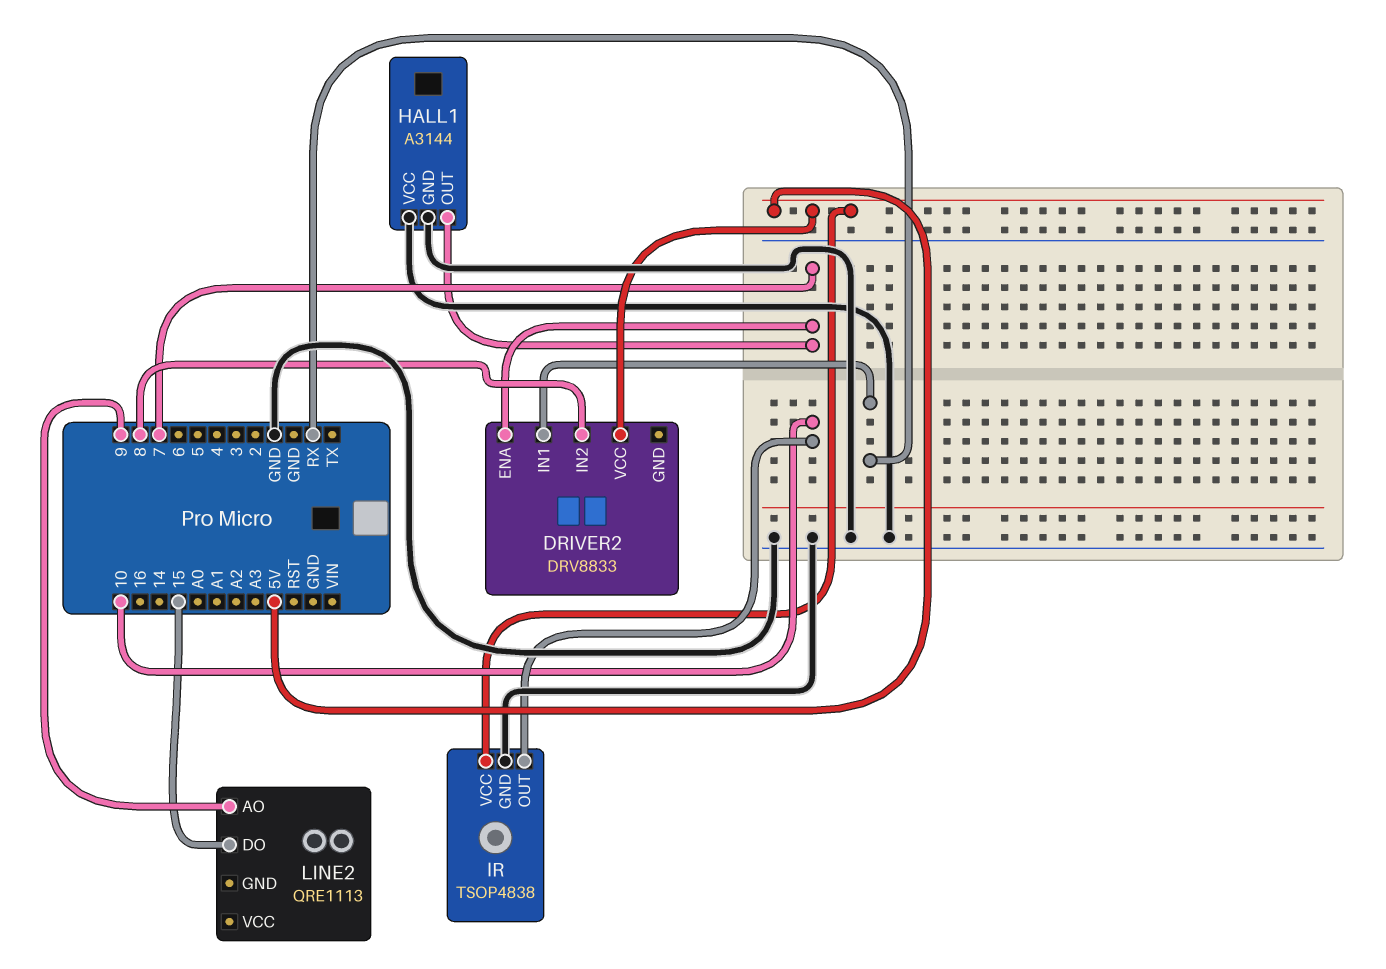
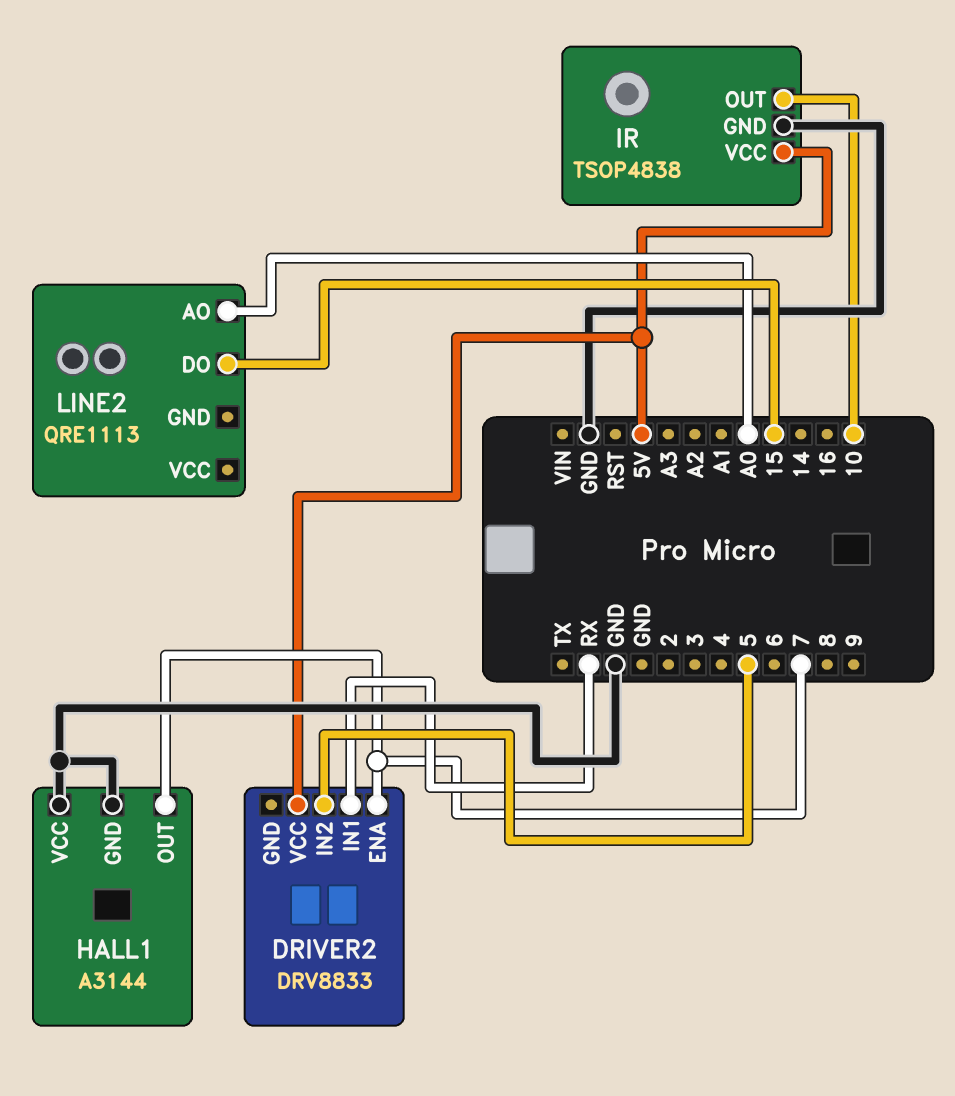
DRIVER2 pin IN2: 8 -> 5
LINE2 pin AO: 9 -> A0

